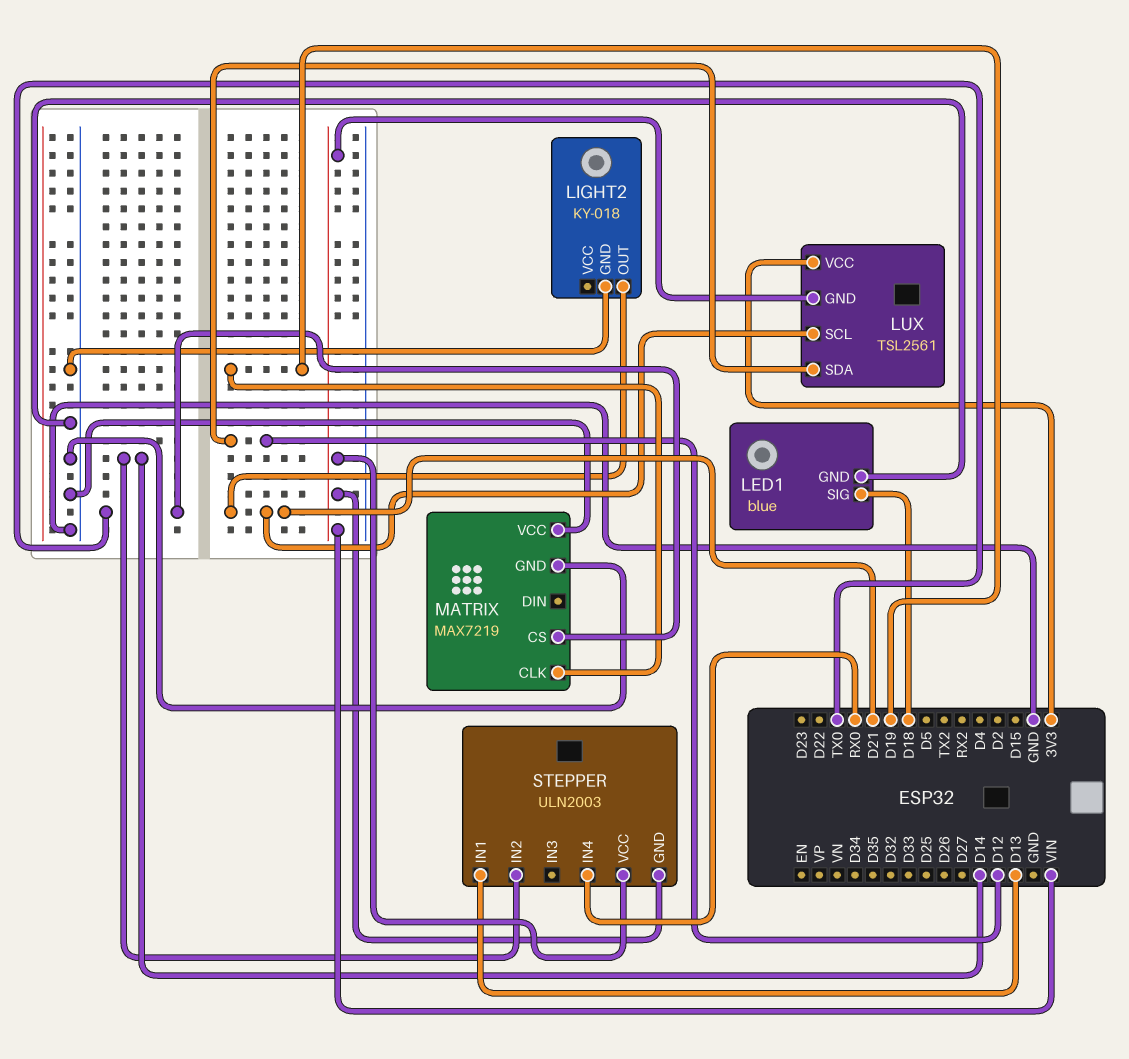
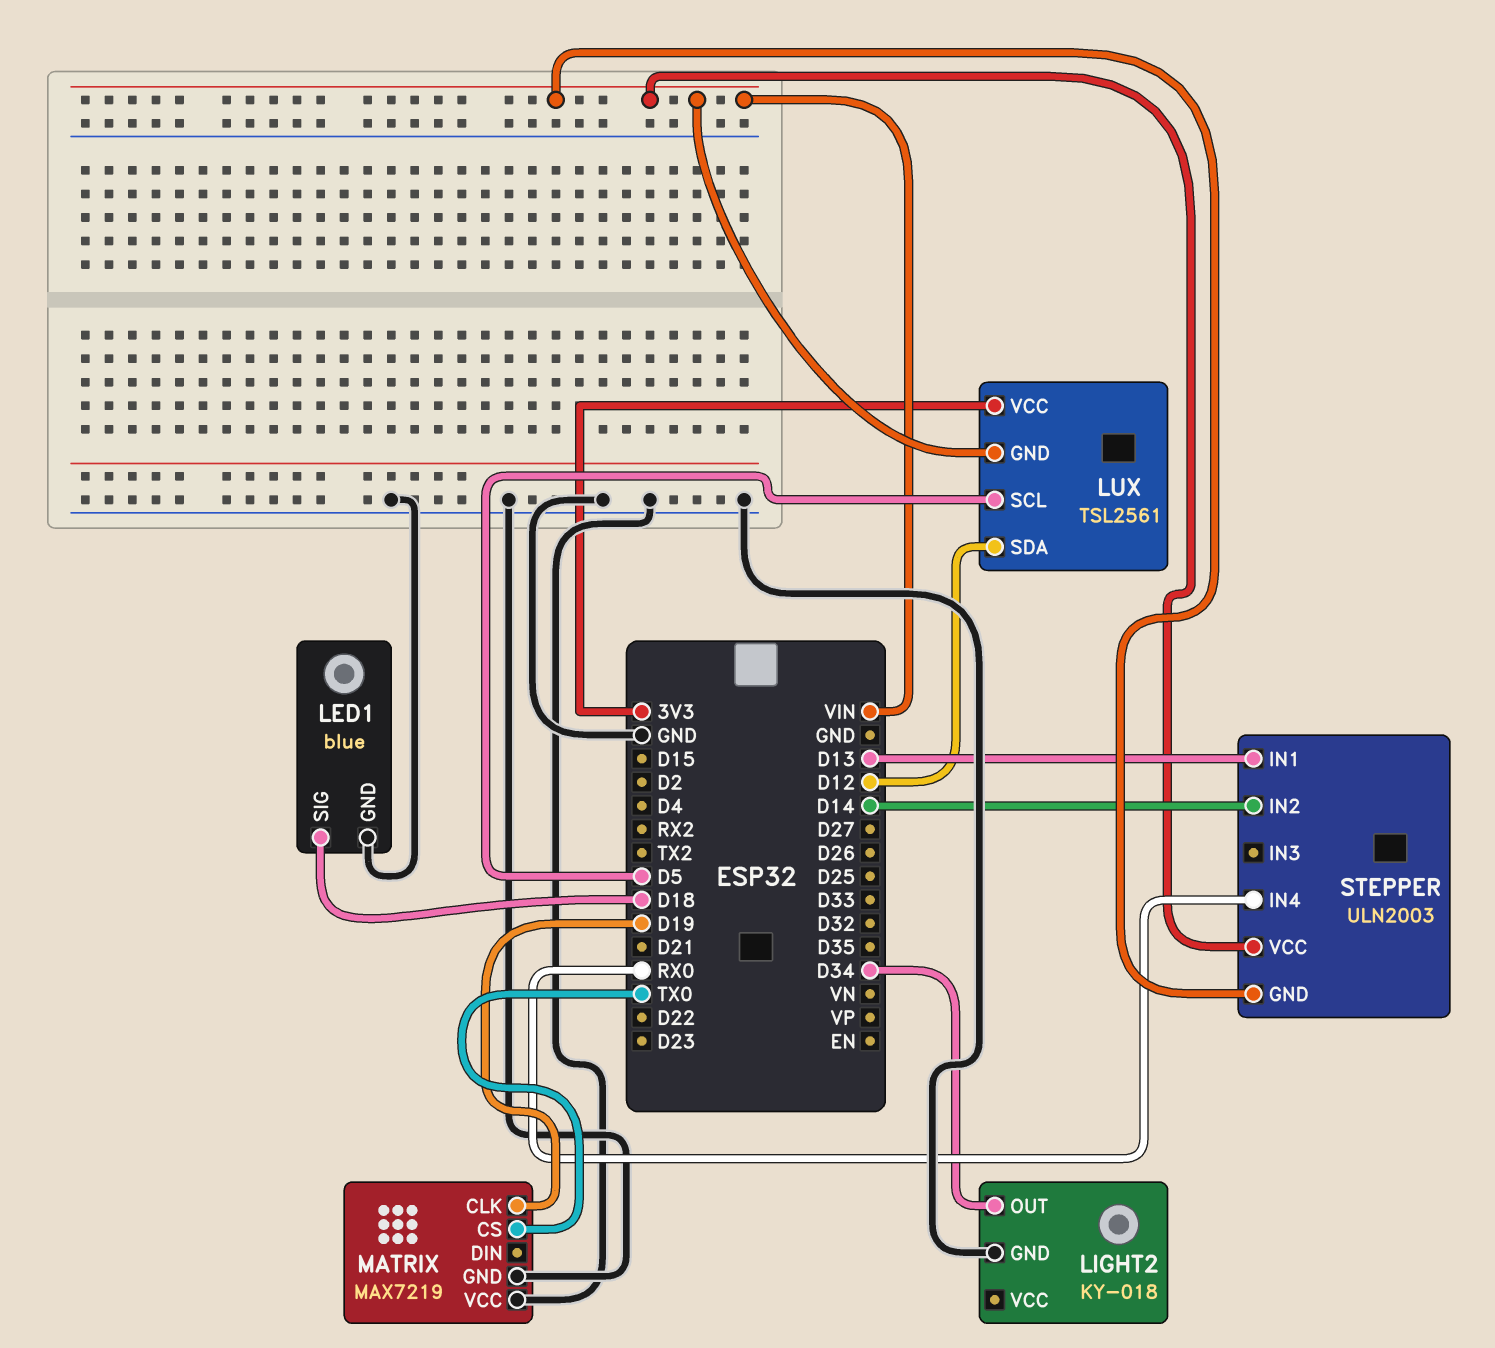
LIGHT2 pin OUT: D21 -> D34
LUX pin SCL: D21 -> D5

